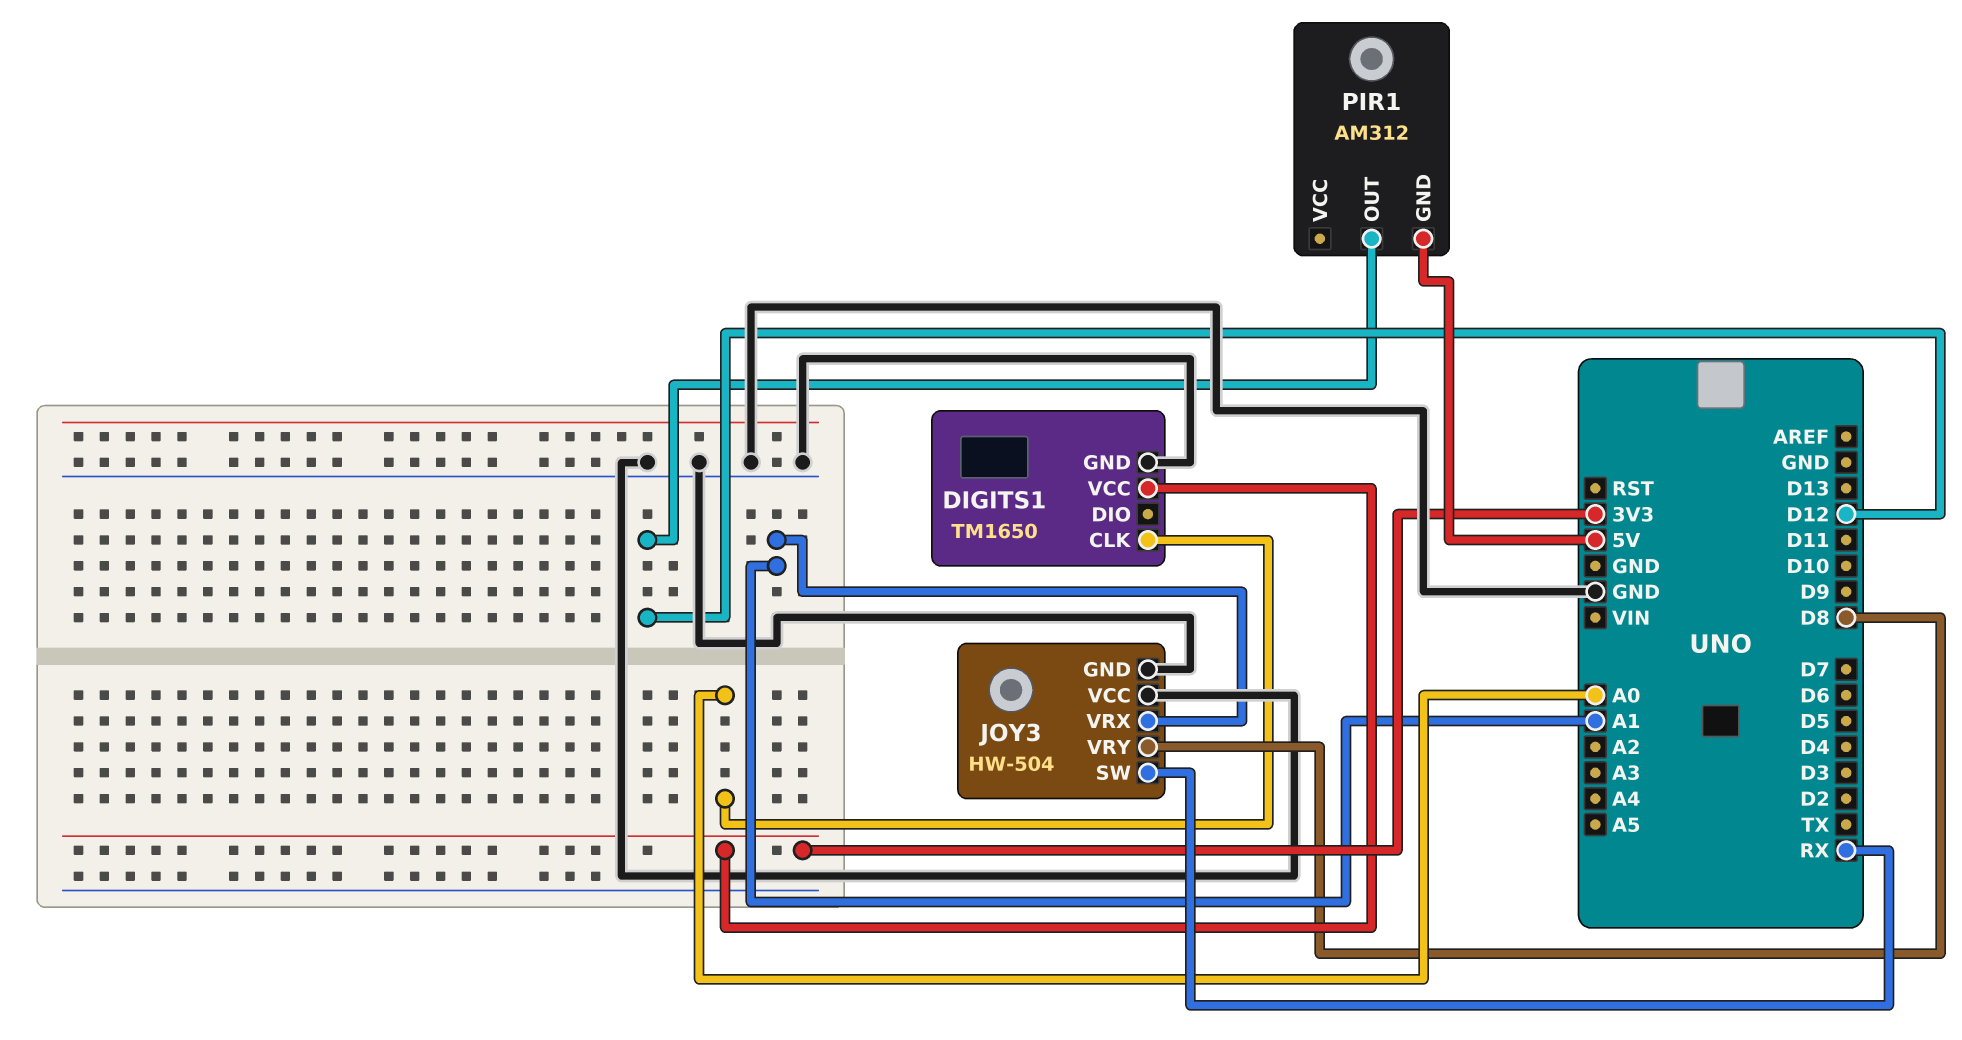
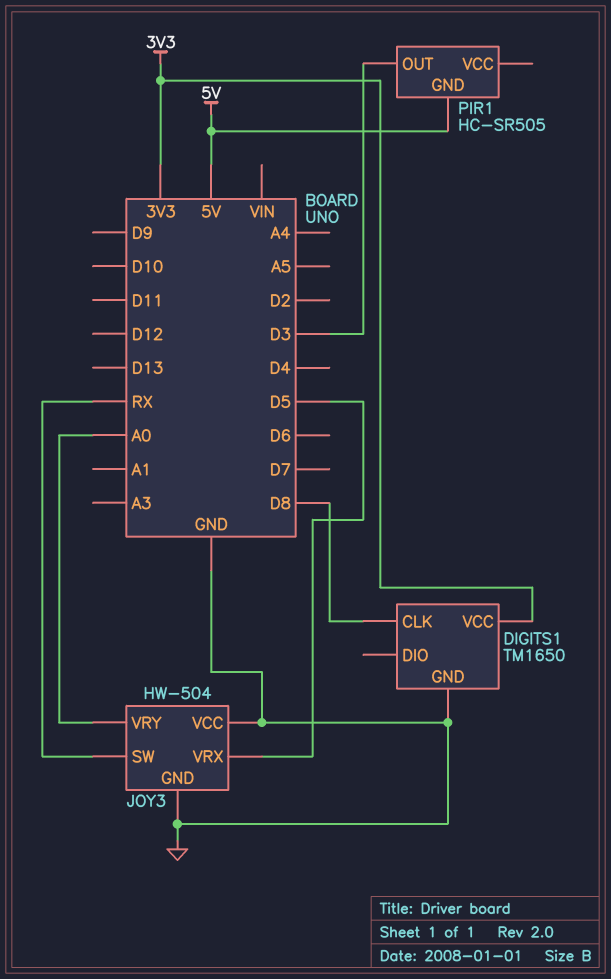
DIGITS1 pin CLK: A0 -> D8
JOY3 pin VRX: A1 -> D5
JOY3 pin VRY: D8 -> A0
PIR1: AM312 -> HC-SR505
PIR1 pin OUT: D12 -> D3

